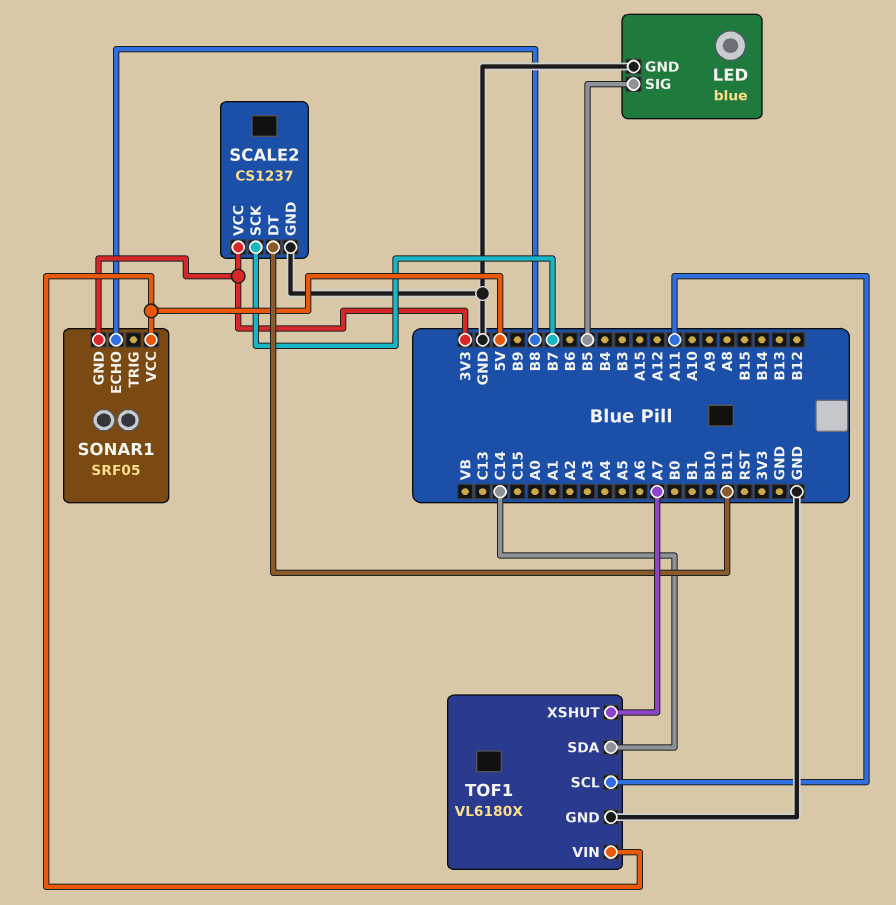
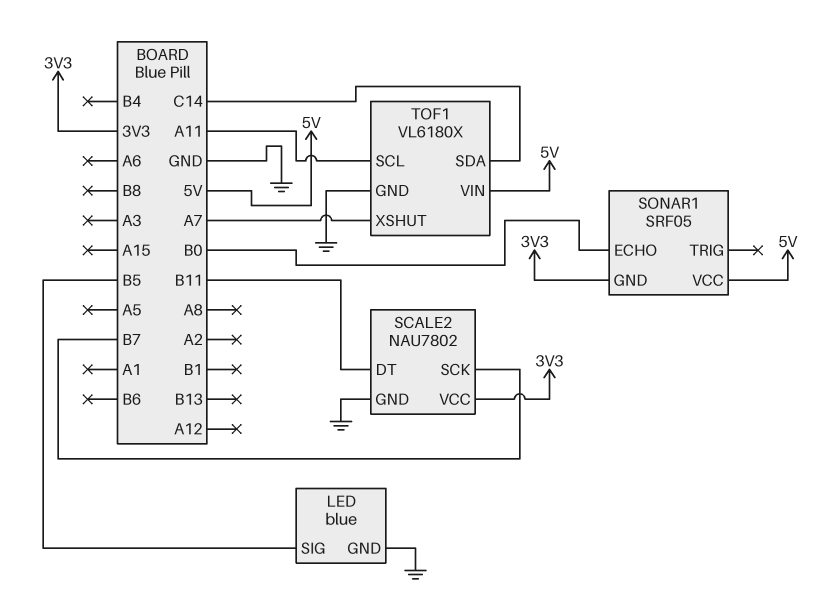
SCALE2: CS1237 -> NAU7802
SONAR1 pin ECHO: B8 -> B0

